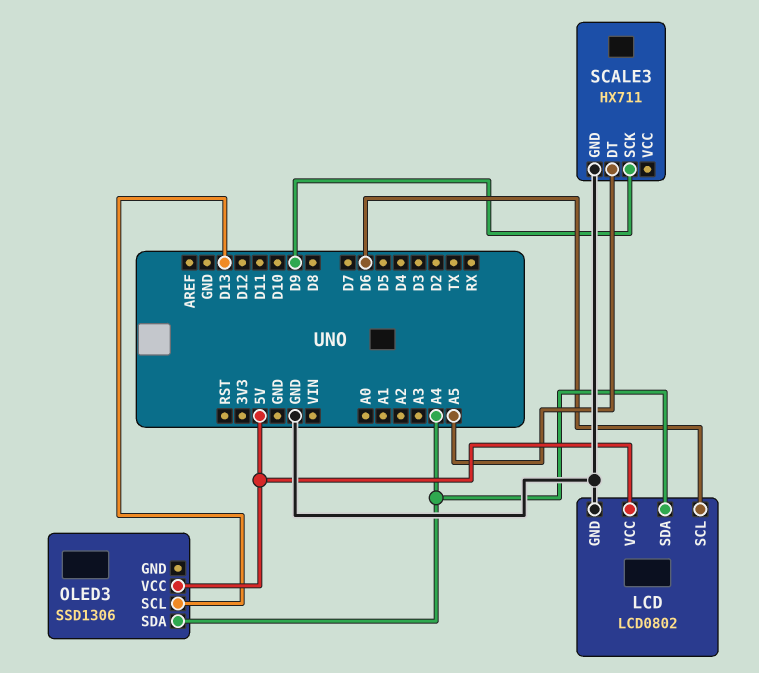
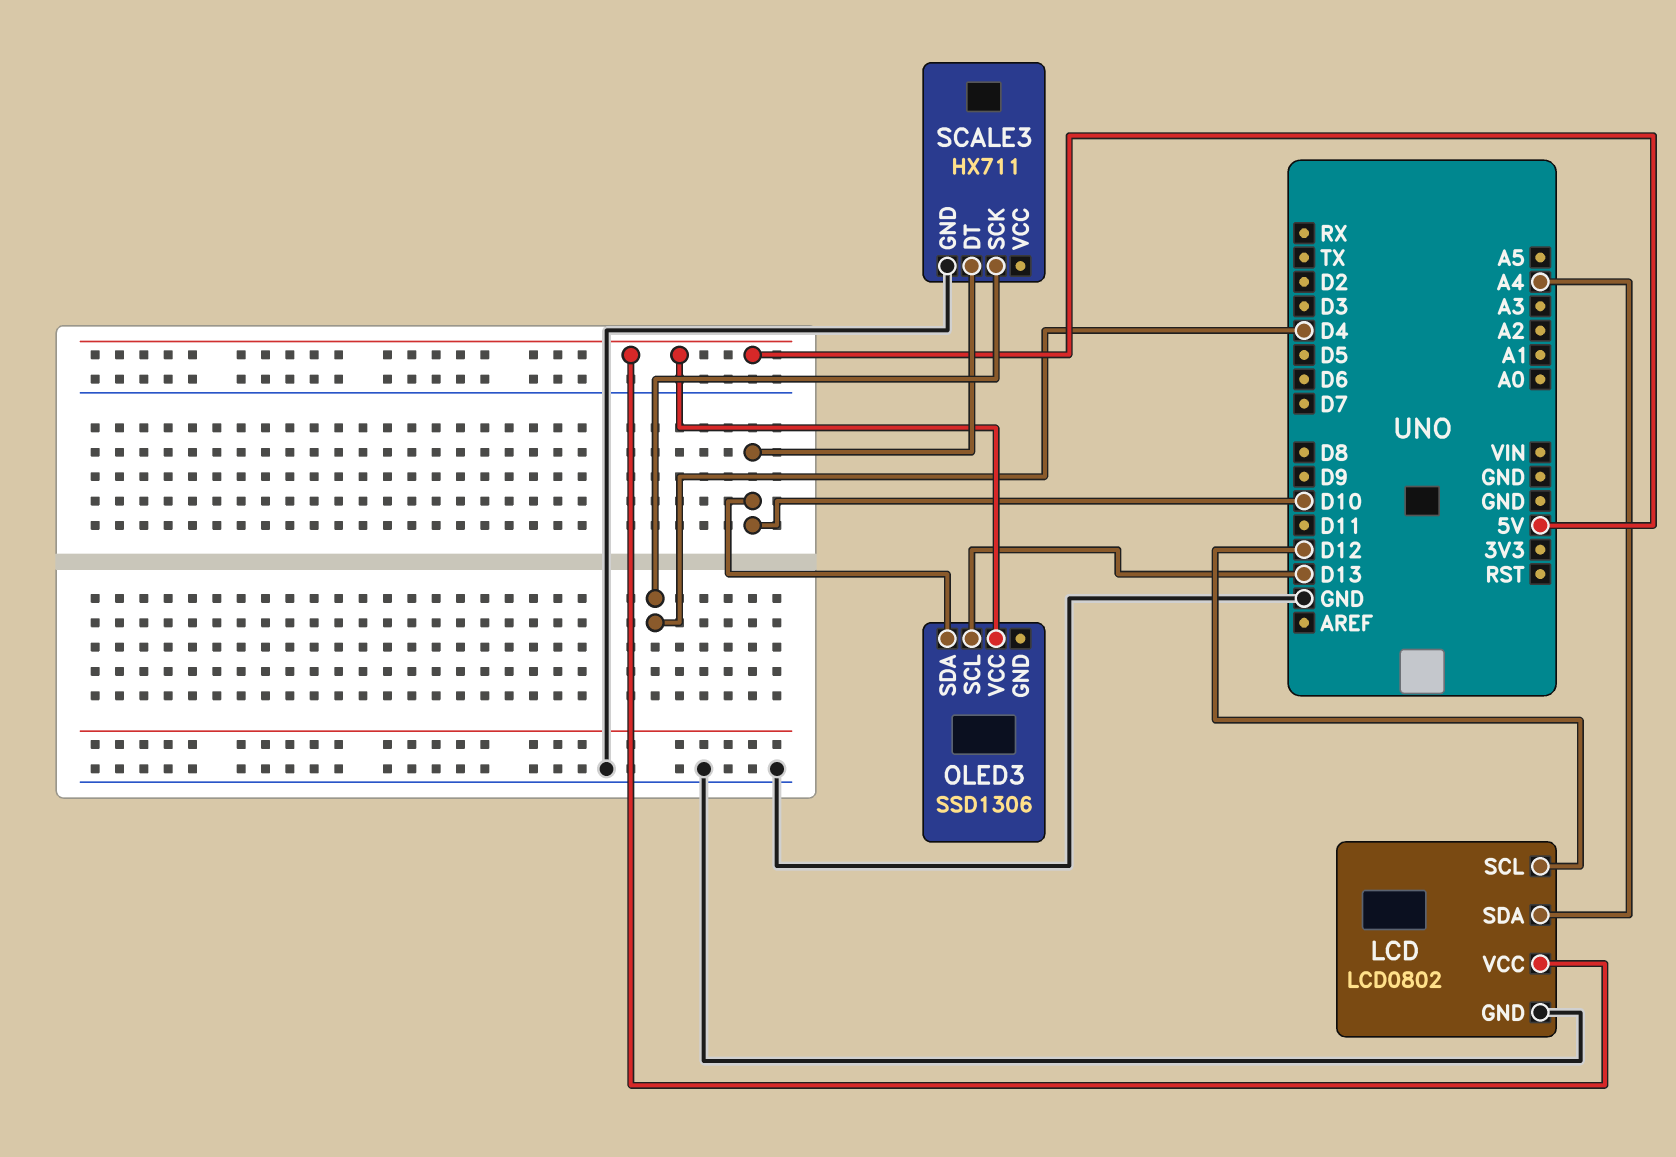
LCD pin SCL: D6 -> D12
OLED3 pin SDA: A4 -> D10
SCALE3 pin DT: A5 -> D10
SCALE3 pin SCK: D9 -> D4

